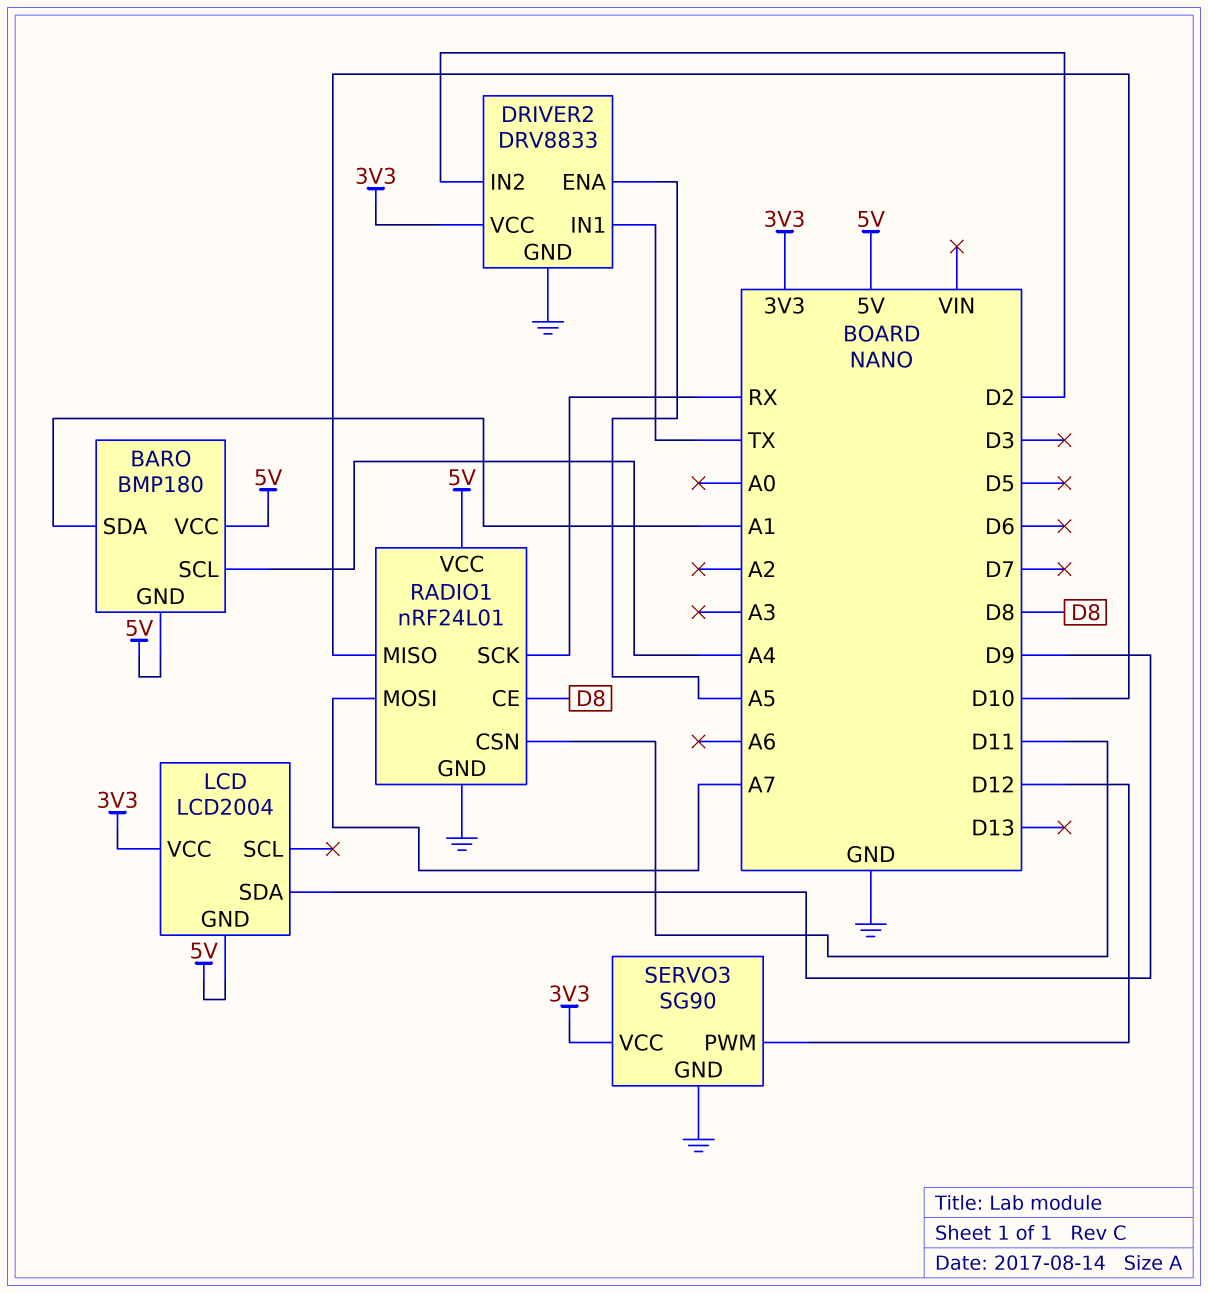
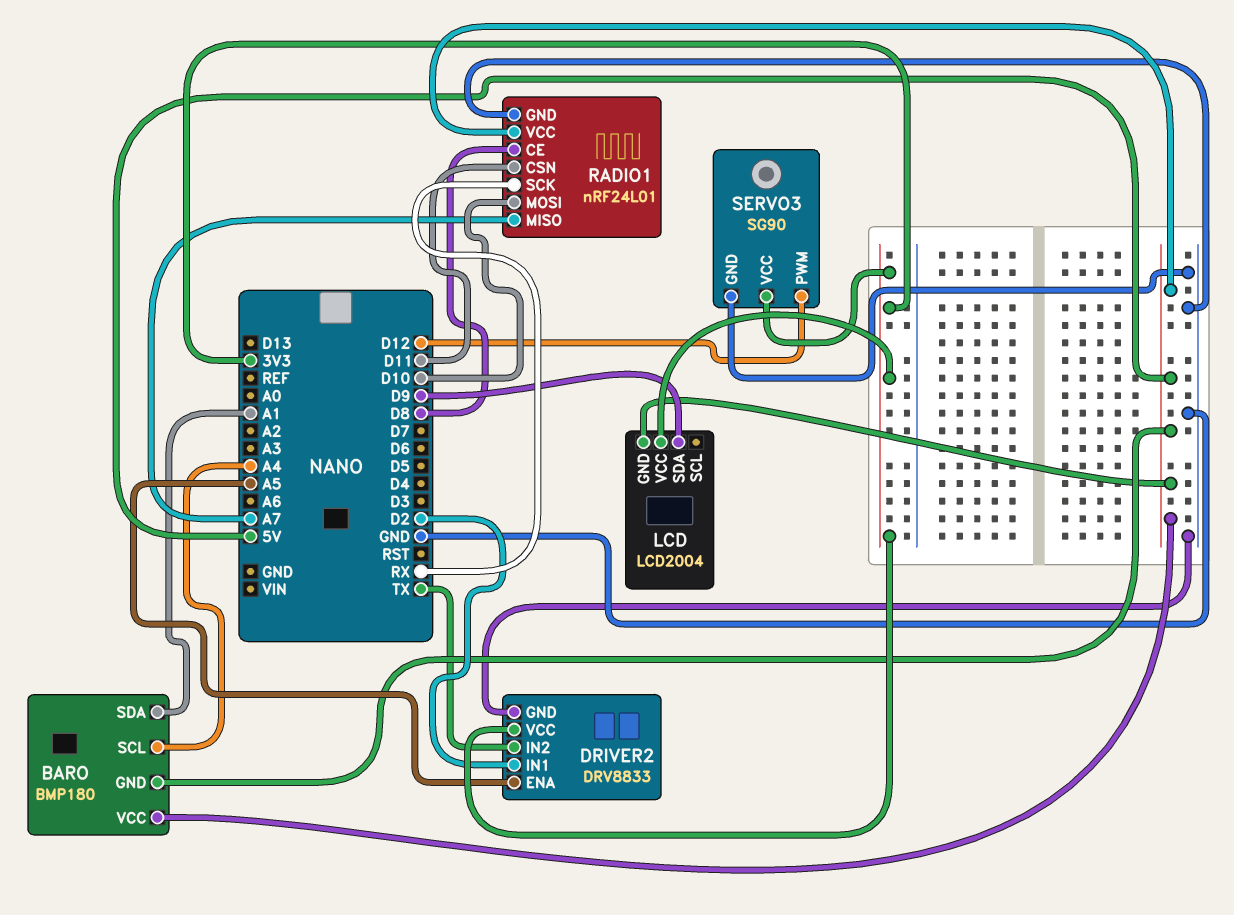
DRIVER2 pin IN1: TX -> D2
DRIVER2 pin IN2: D2 -> TX
RADIO1 pin MISO: D10 -> A7
RADIO1 pin MOSI: A7 -> D10

